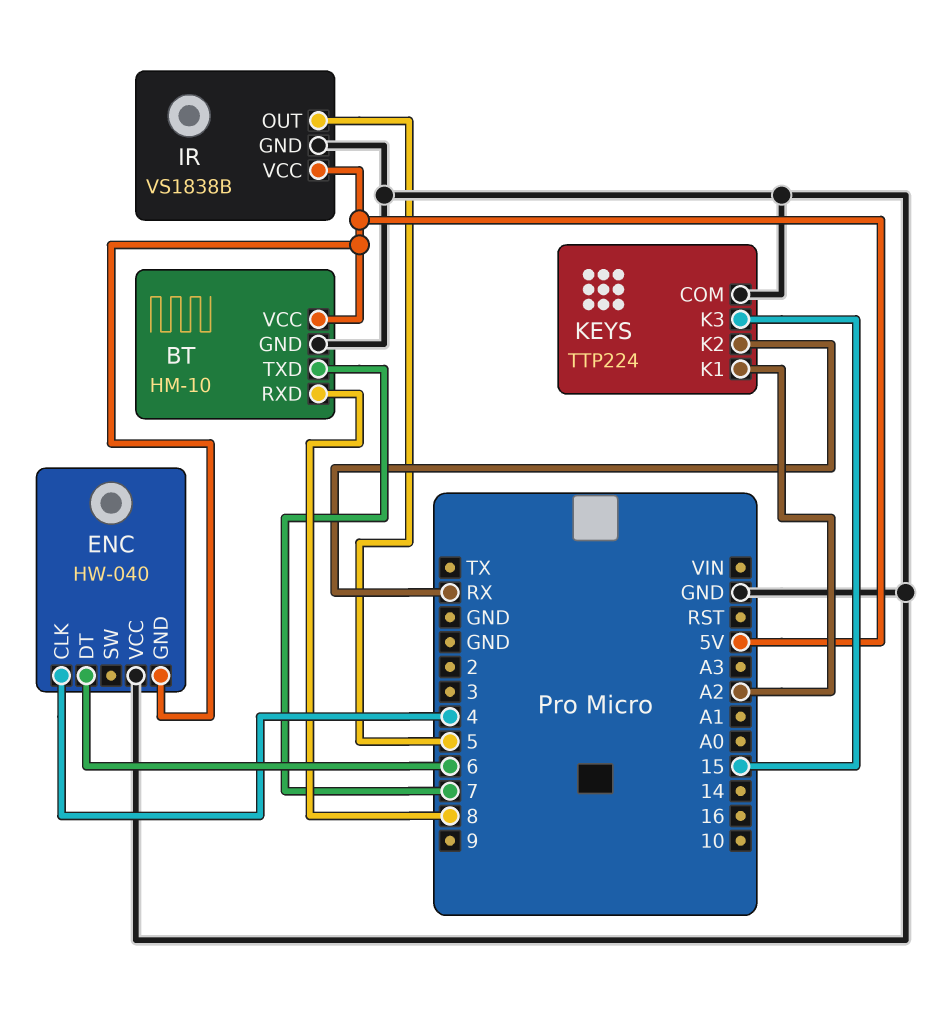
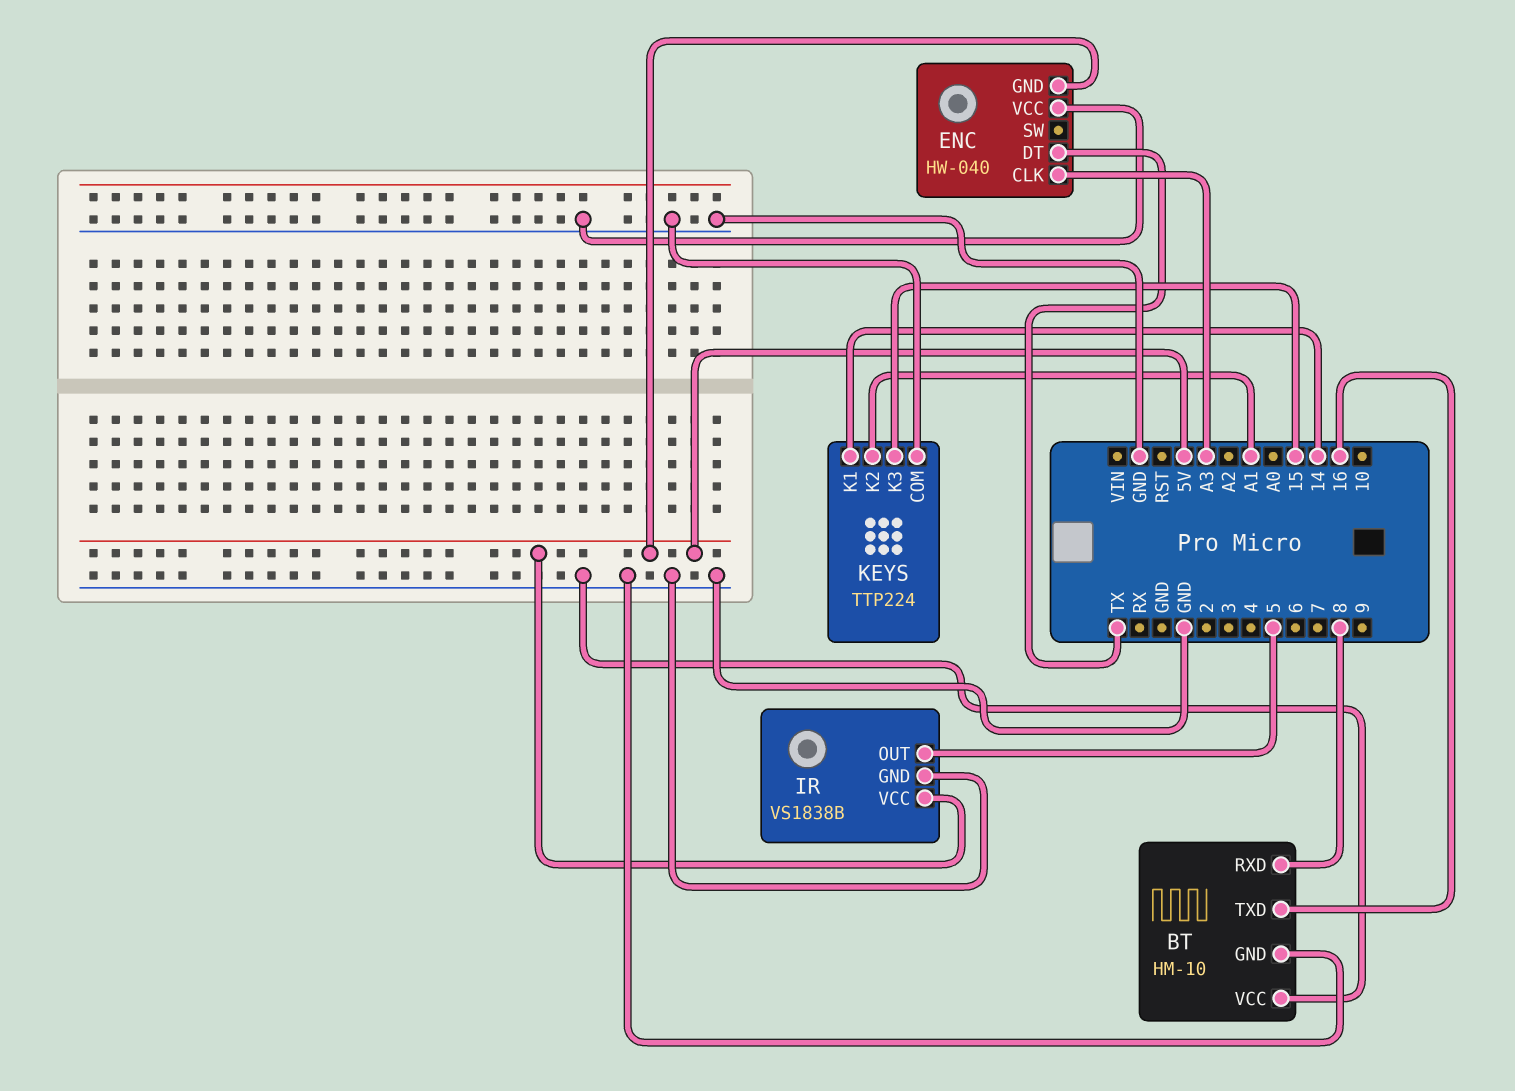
BT pin TXD: 7 -> 16
BT pin VCC: 5V -> GND
ENC pin CLK: 4 -> A3
ENC pin DT: 6 -> TX
KEYS pin K1: A2 -> 14
KEYS pin K2: RX -> A1

